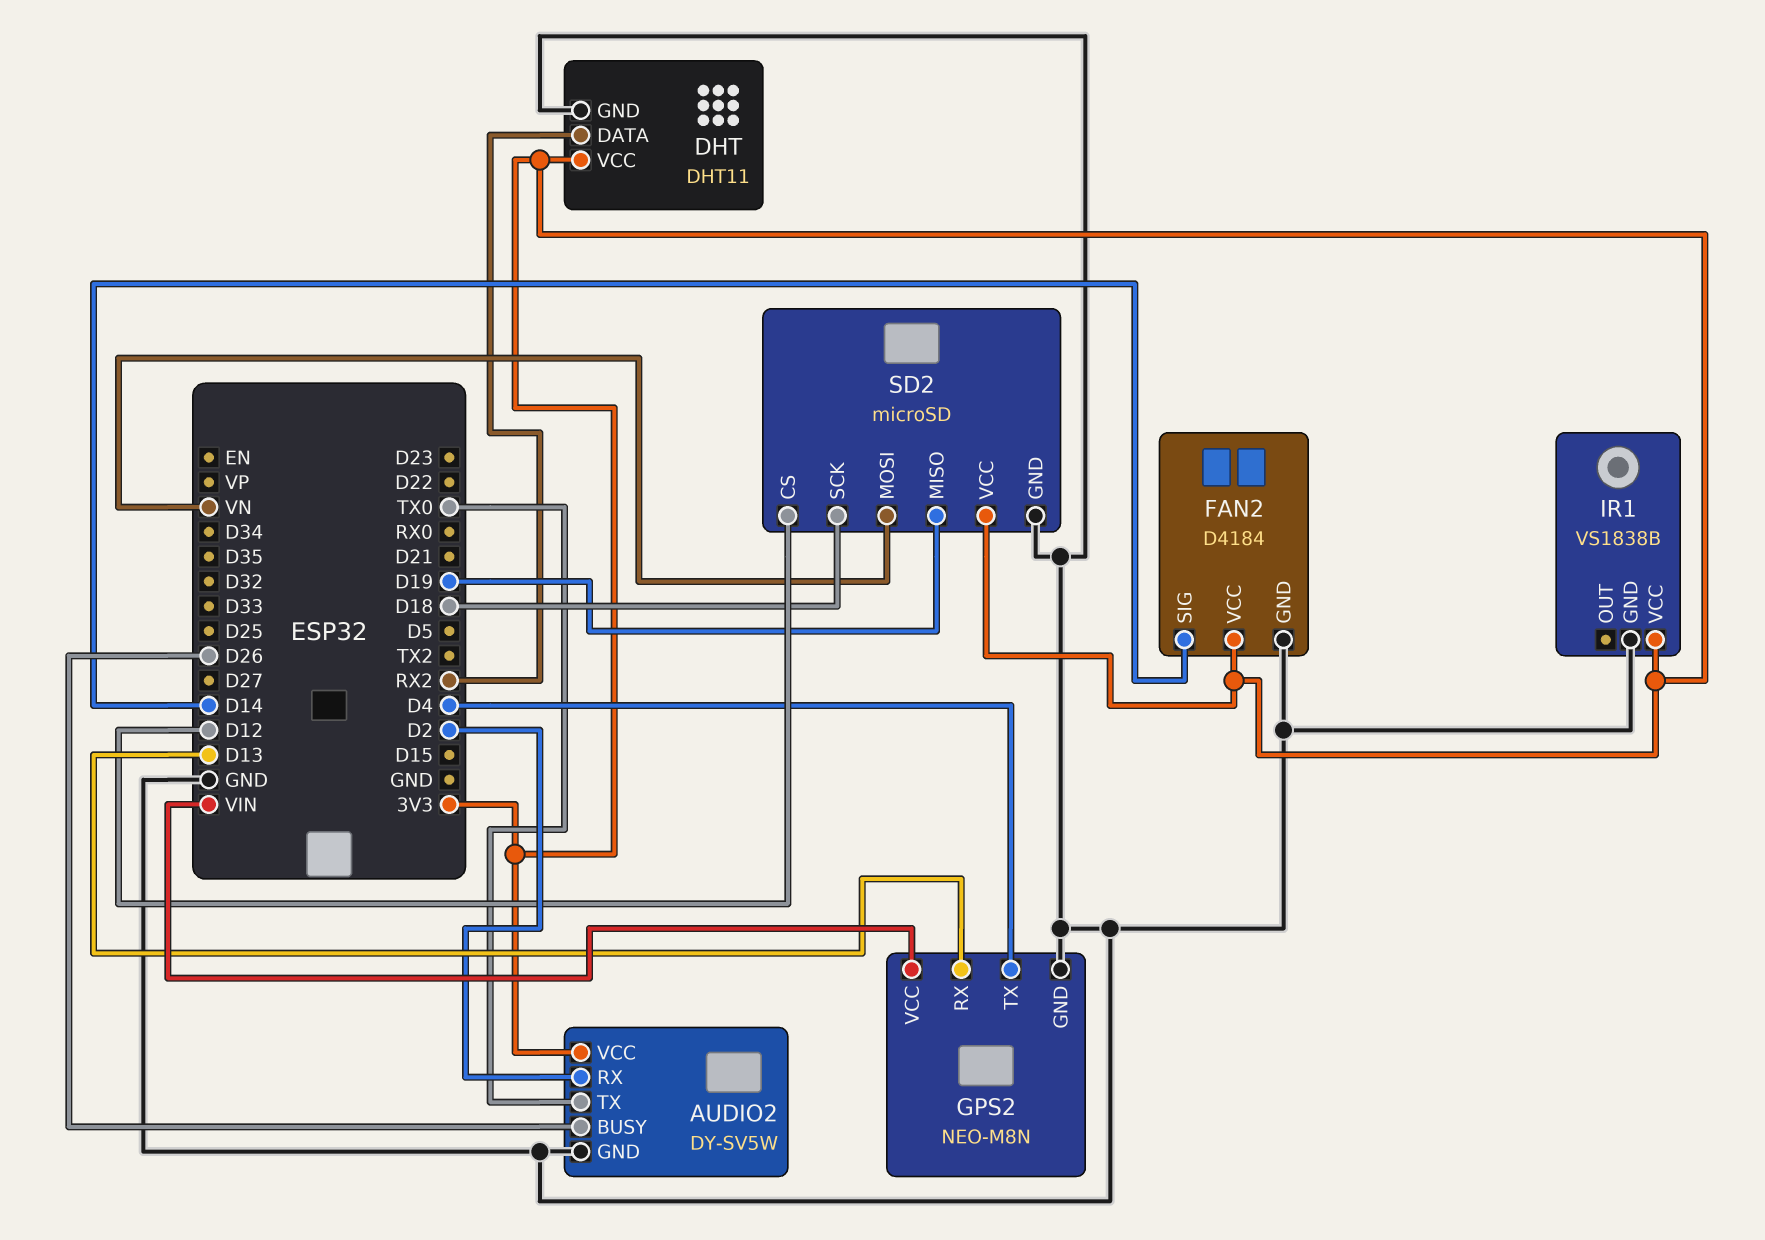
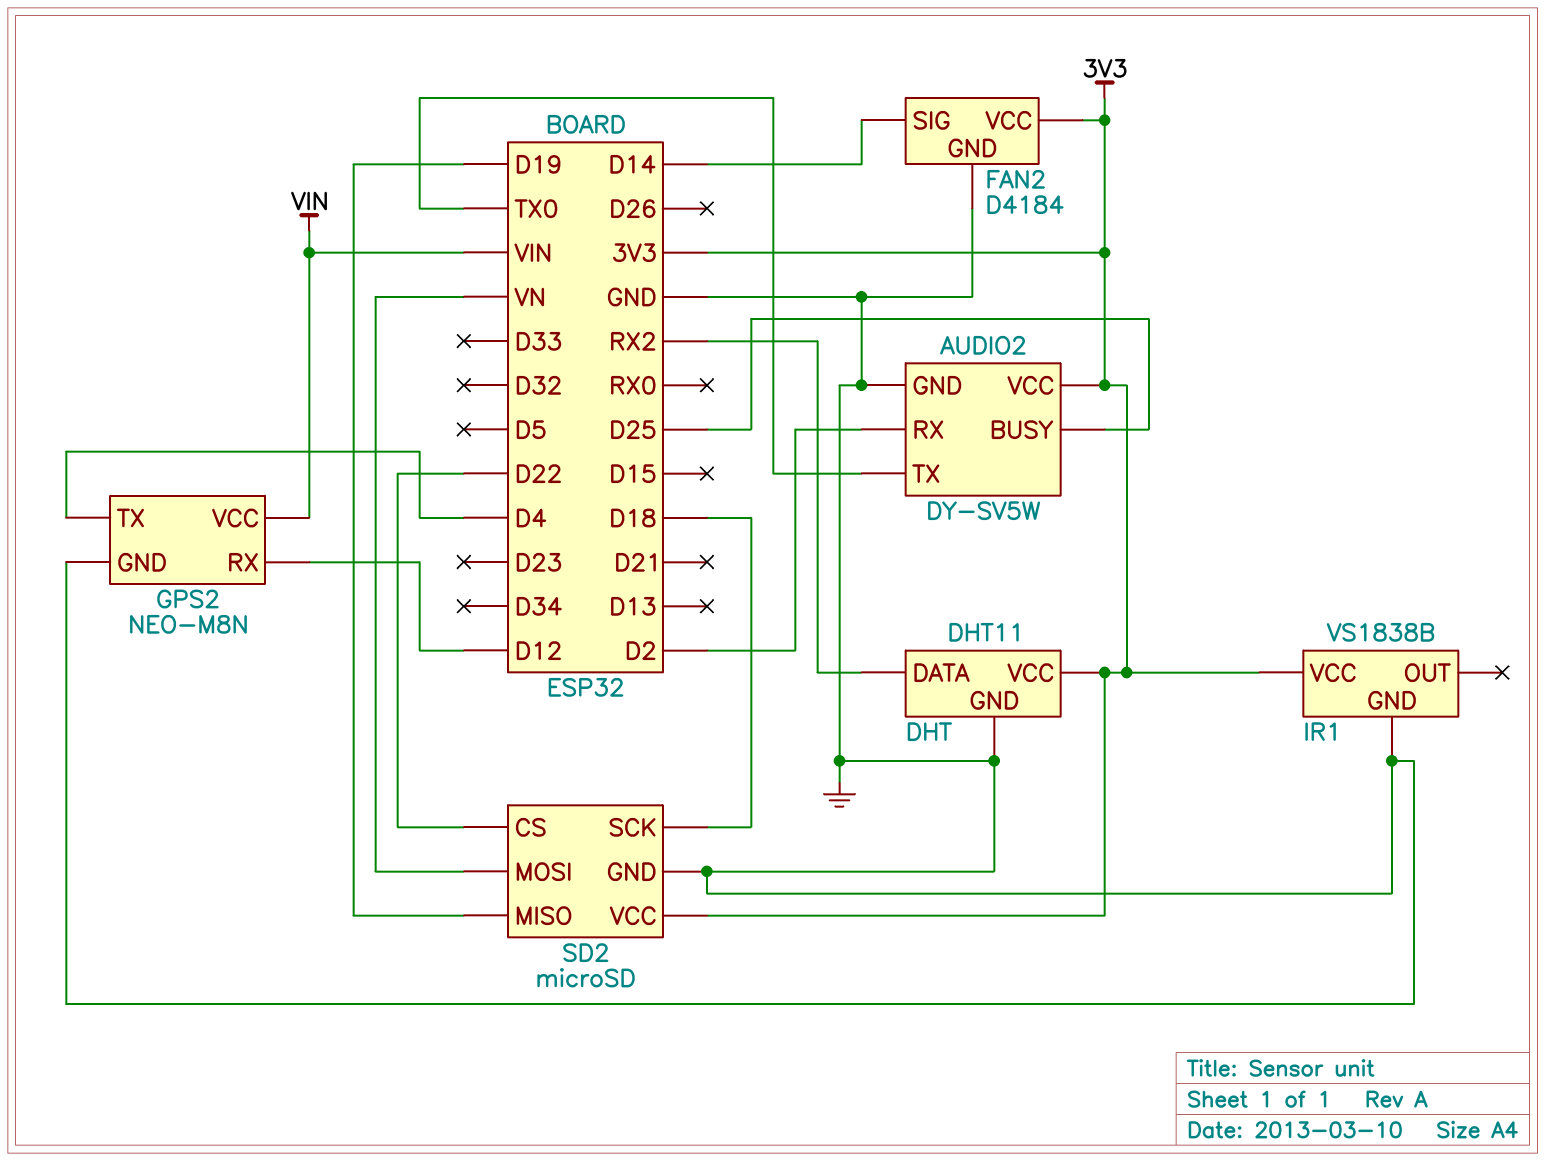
AUDIO2 pin BUSY: D26 -> D25
GPS2 pin RX: D13 -> D12
SD2 pin CS: D12 -> D22

